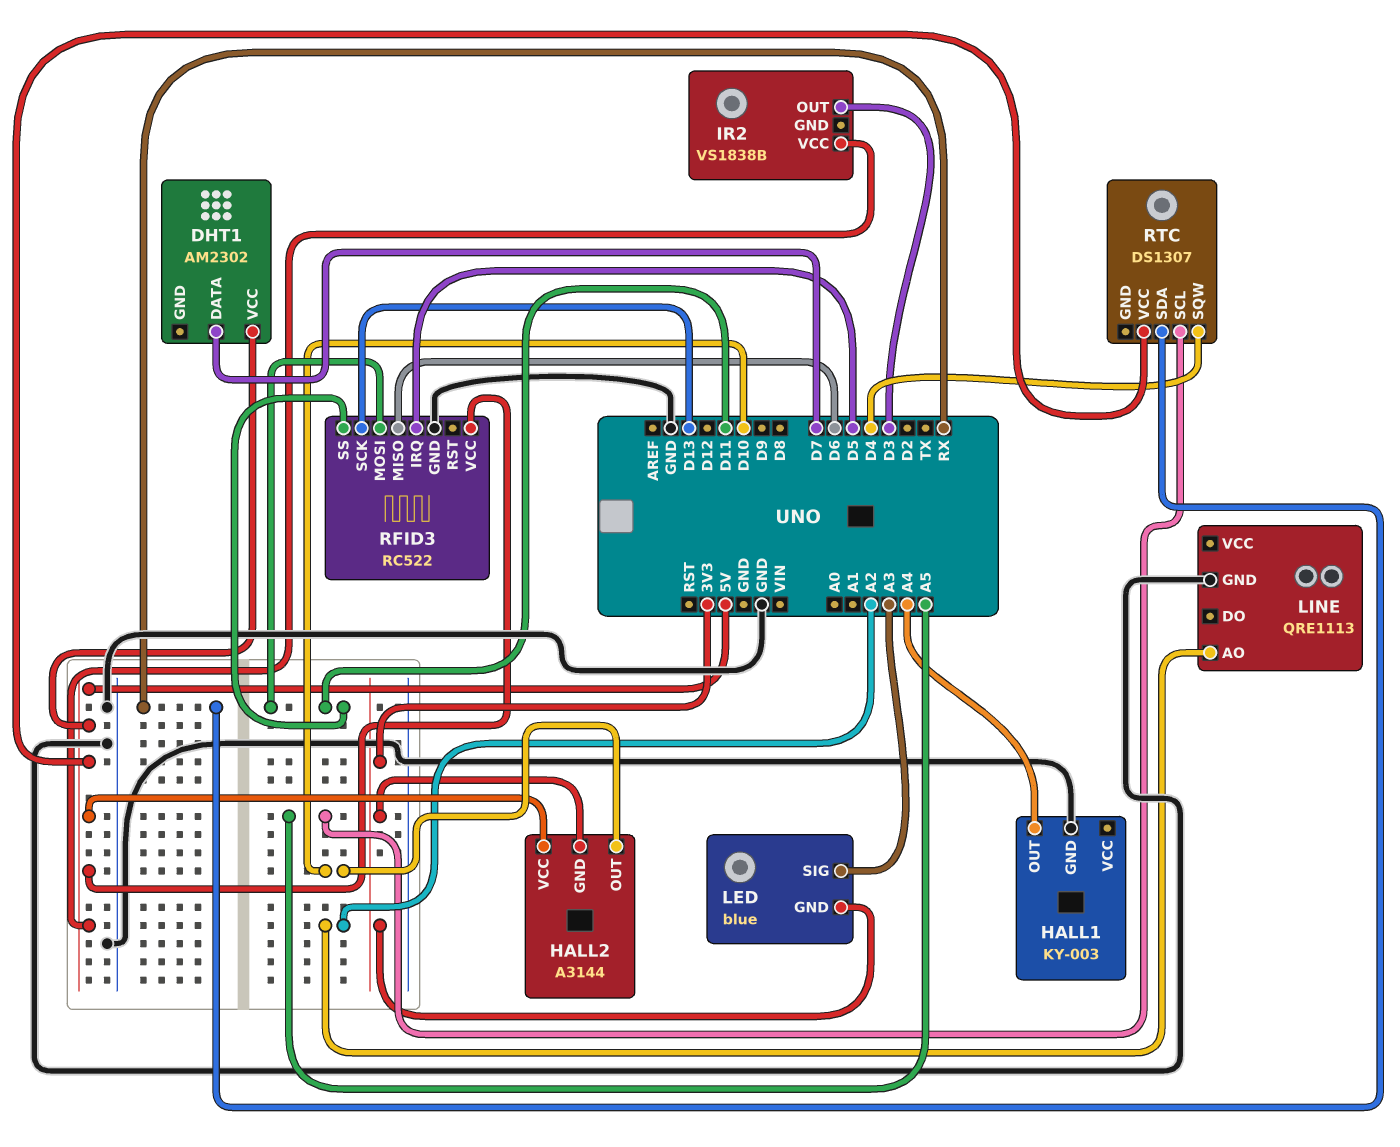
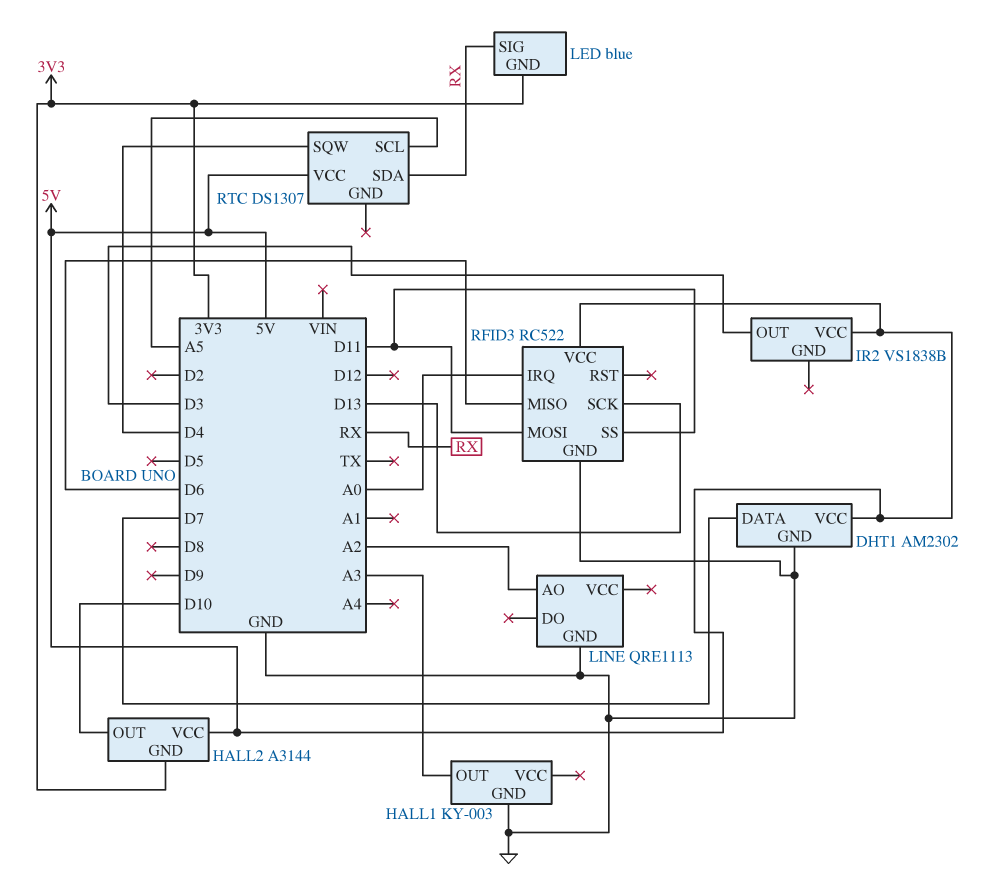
DHT1 pin GND: none -> GND
HALL1 pin OUT: A4 -> A3
LED pin SIG: A3 -> RX
RFID3 pin IRQ: D5 -> A0

